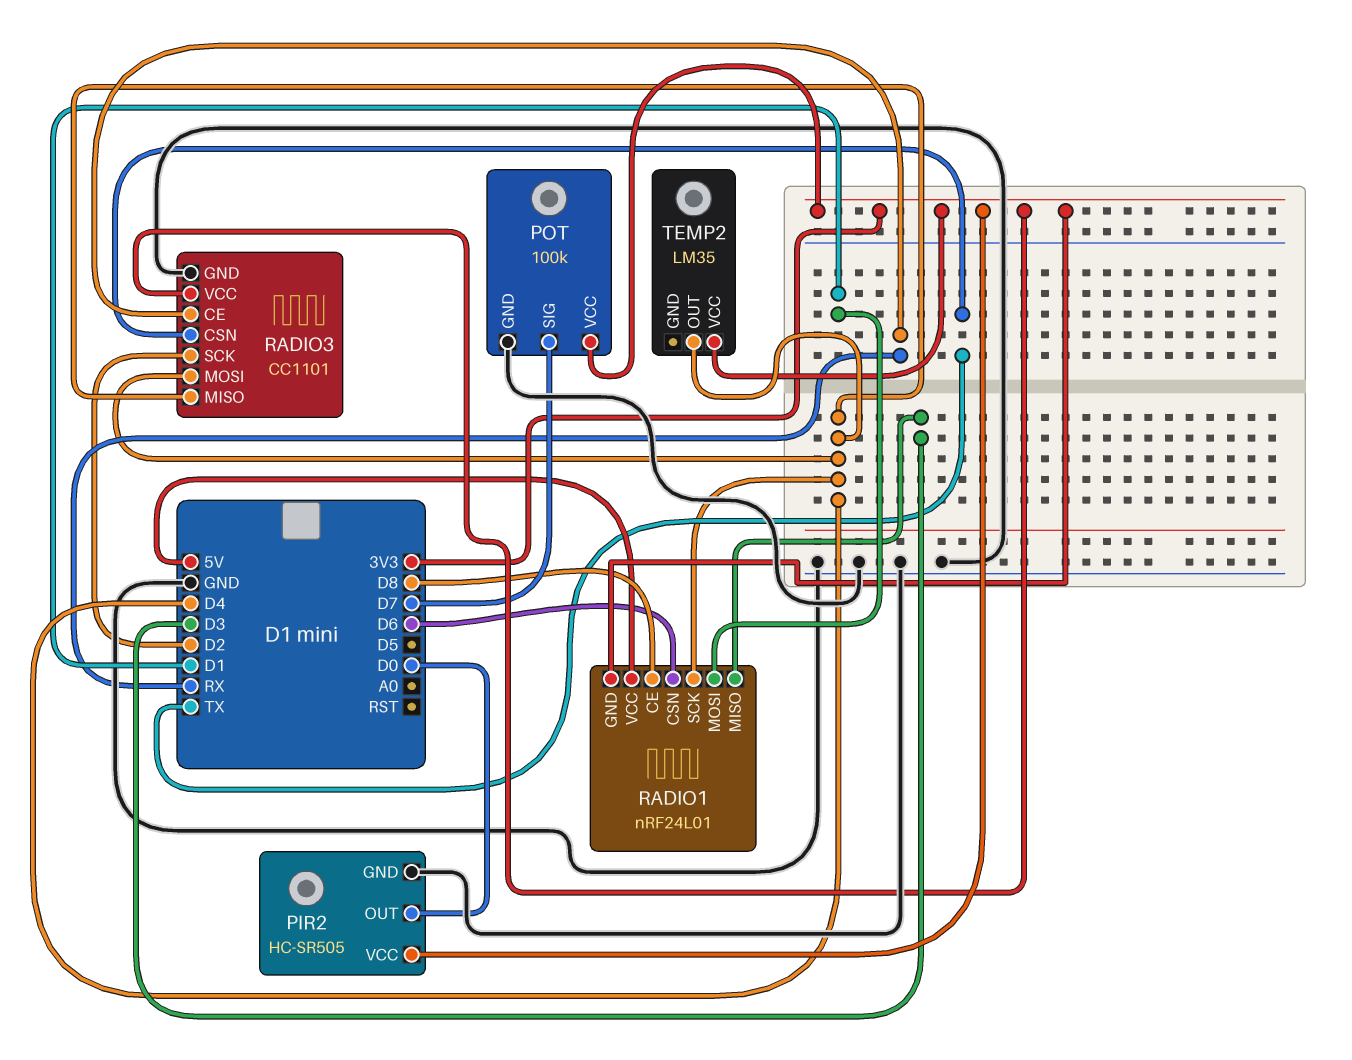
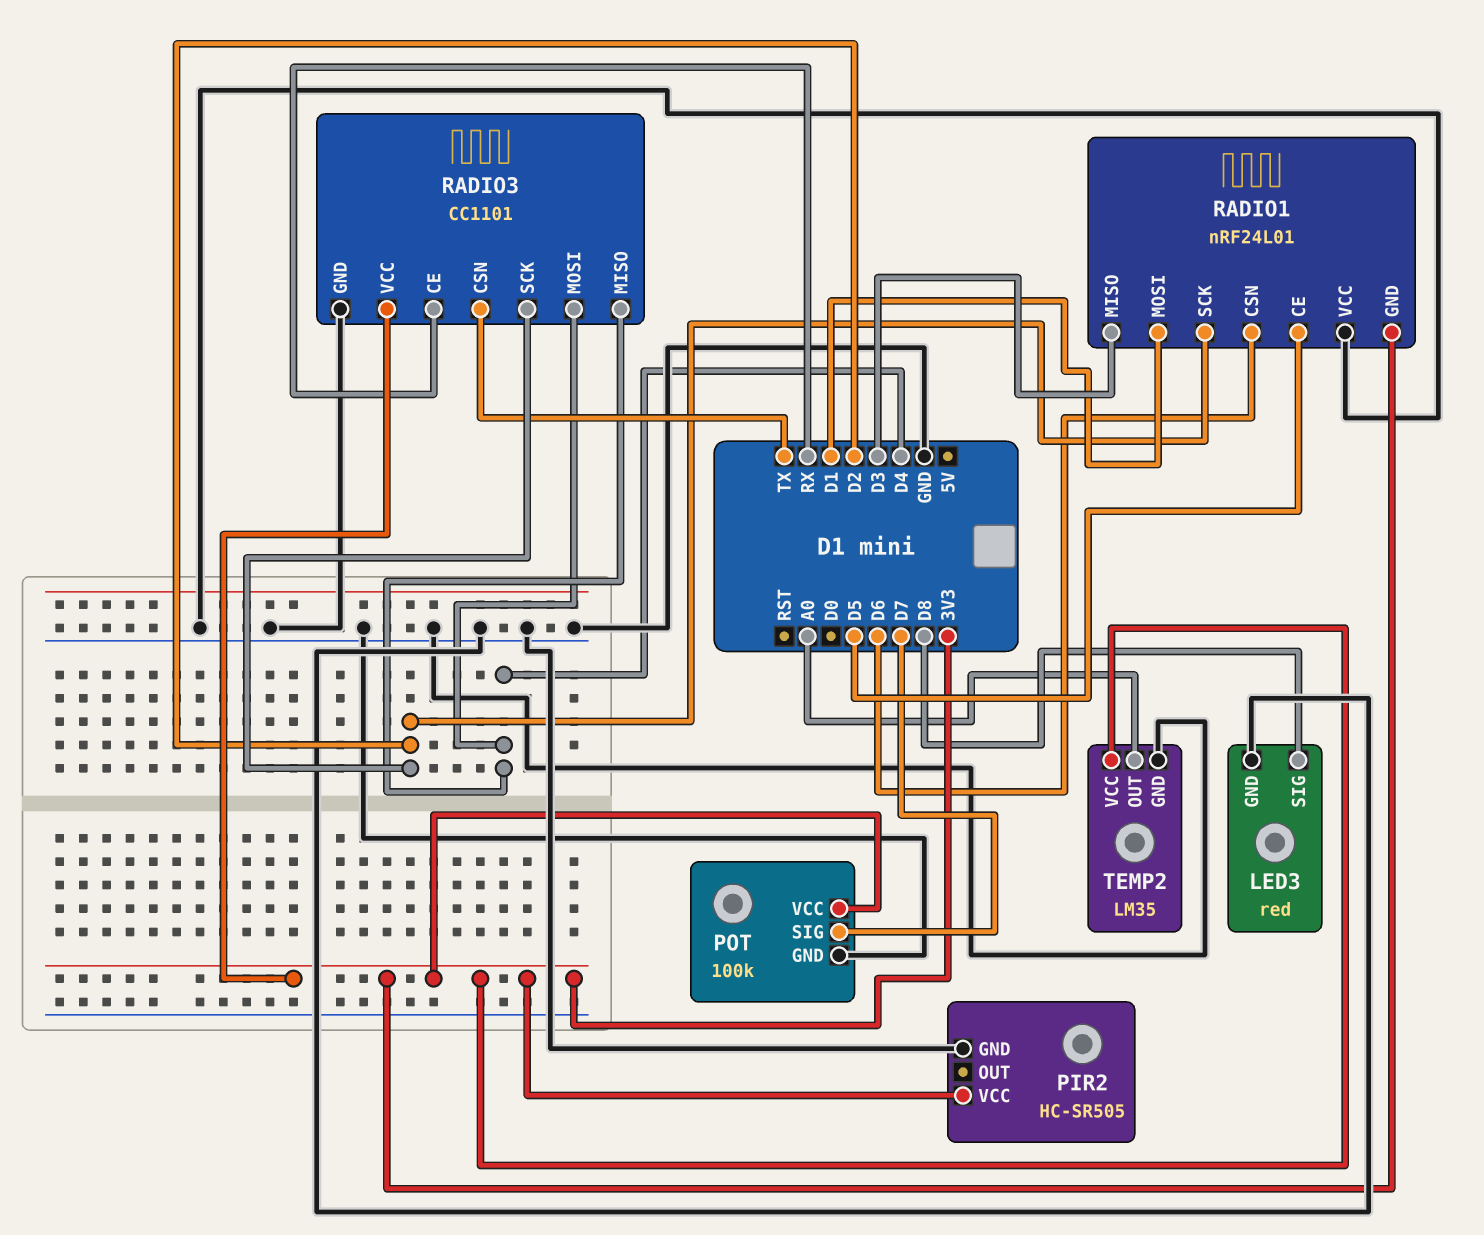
LED3: none -> red
LED3 pin GND: none -> GND
LED3 pin SIG: none -> D8
PIR2 pin OUT: D0 -> none
RADIO1 pin CE: D8 -> D5
RADIO1 pin SCK: D4 -> D2
RADIO1 pin VCC: 5V -> GND
TEMP2 pin GND: none -> GND
TEMP2 pin OUT: D4 -> A0

